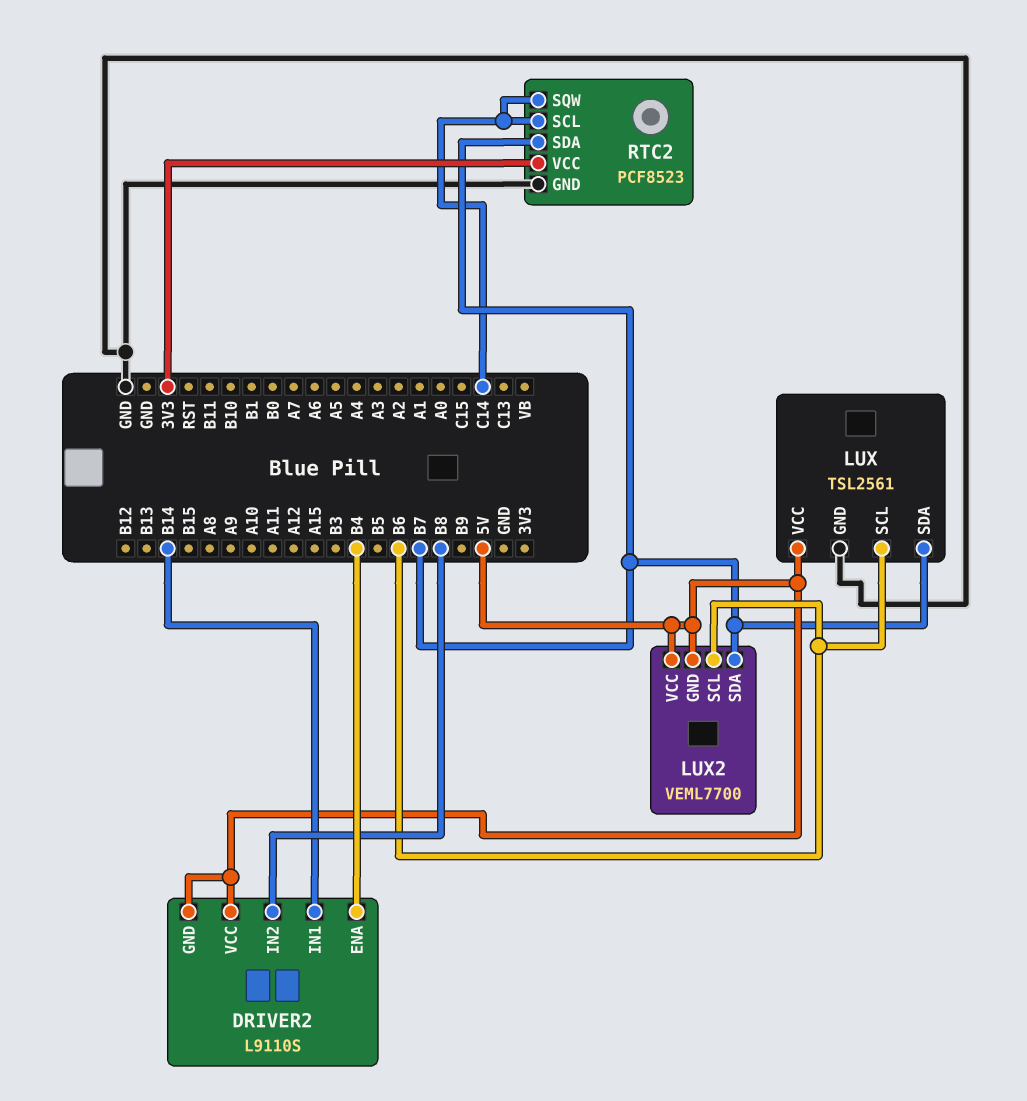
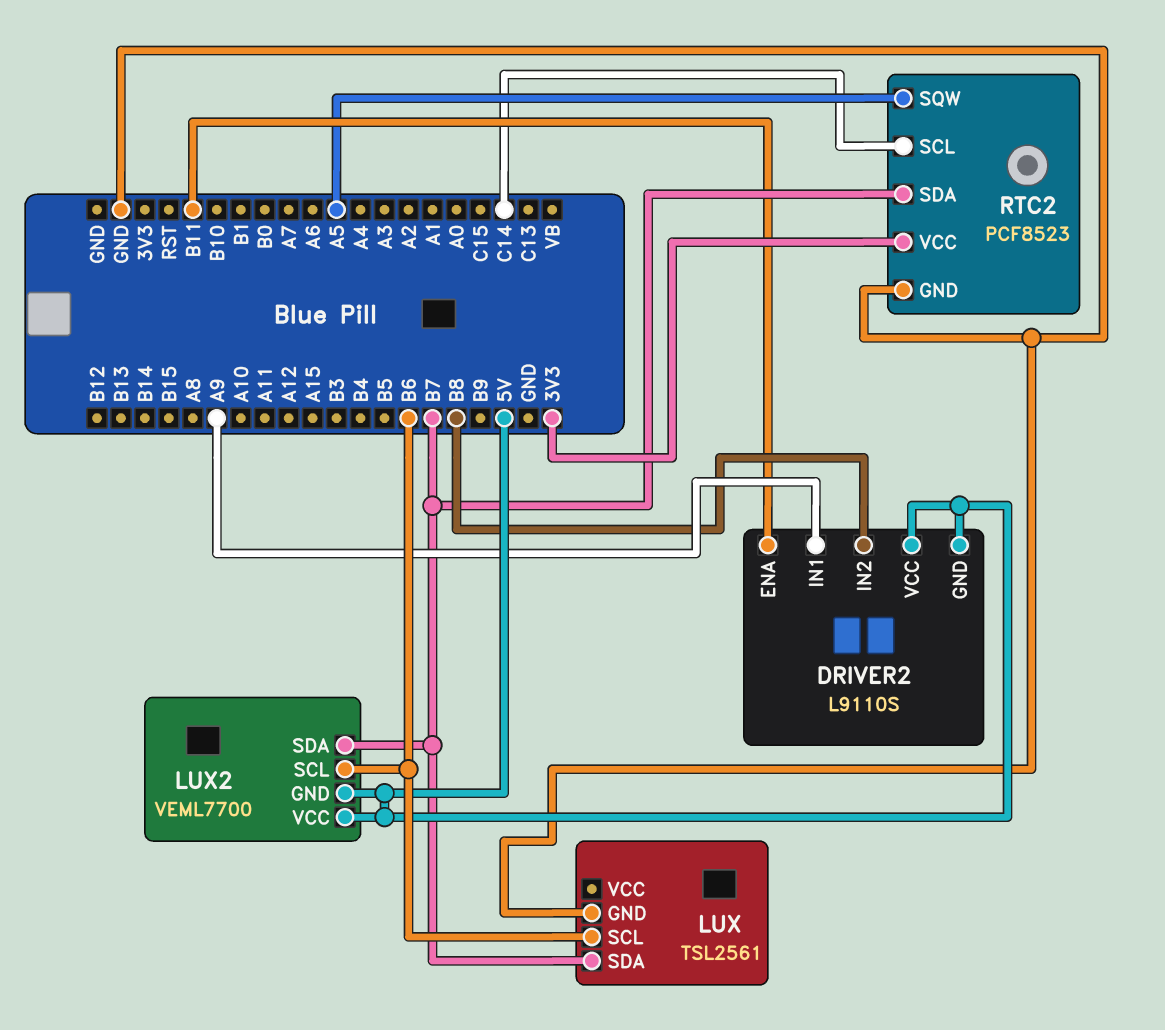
DRIVER2 pin ENA: B4 -> B11
DRIVER2 pin IN1: B14 -> A9
LUX pin VCC: 5V -> none
RTC2 pin SQW: C14 -> A5

